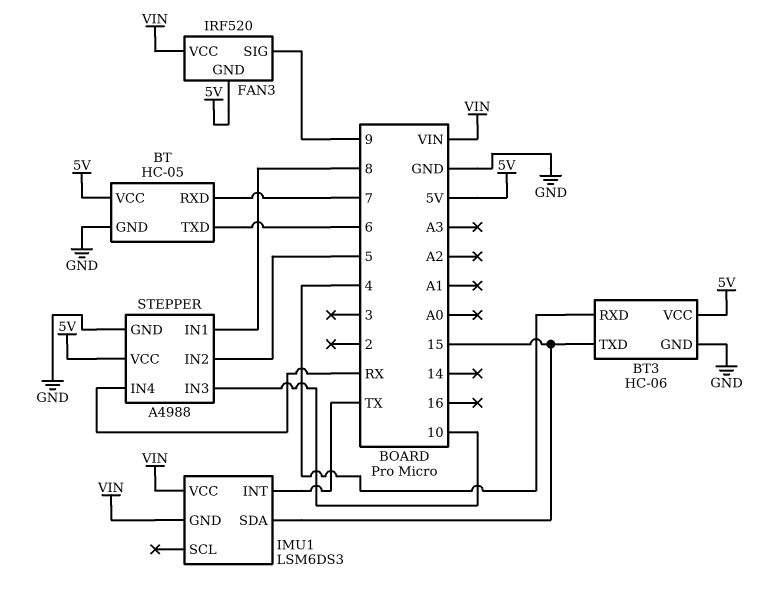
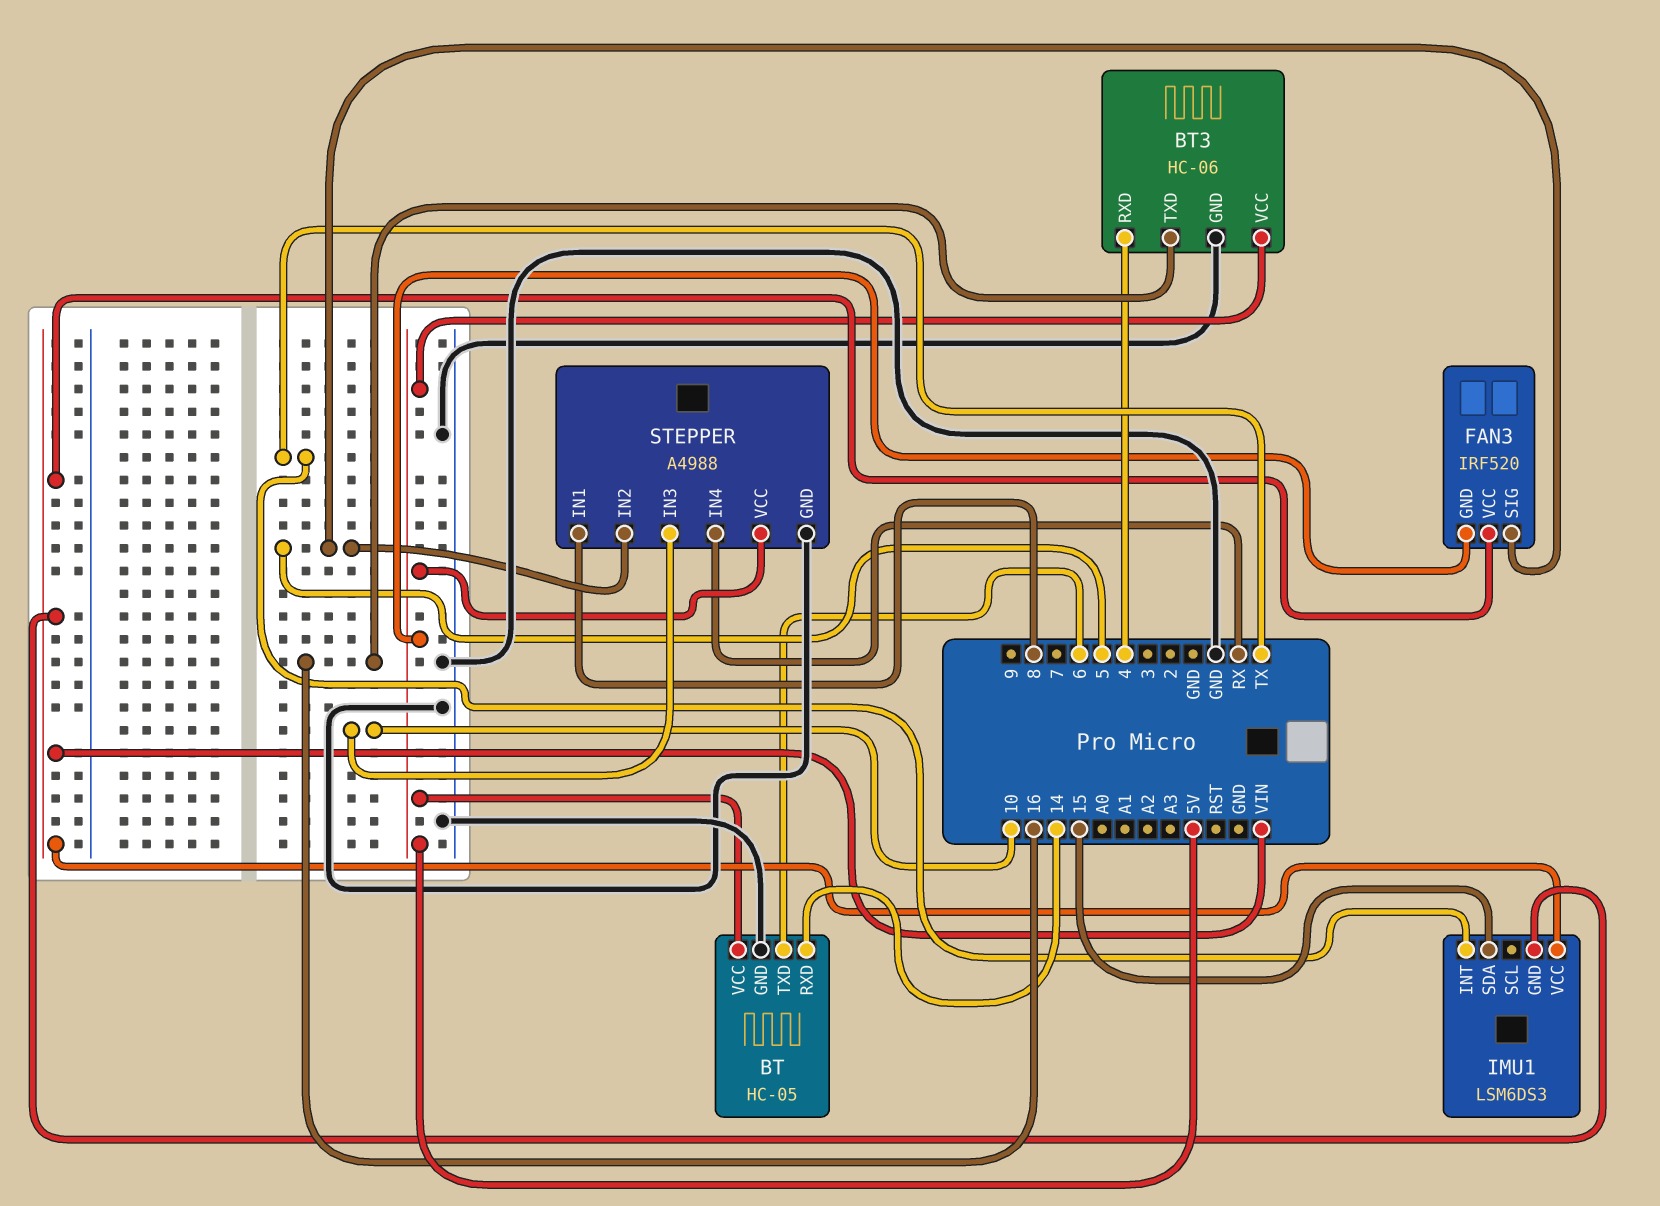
BT pin RXD: 7 -> 14
BT3 pin TXD: 15 -> 16
FAN3 pin SIG: 9 -> 5

